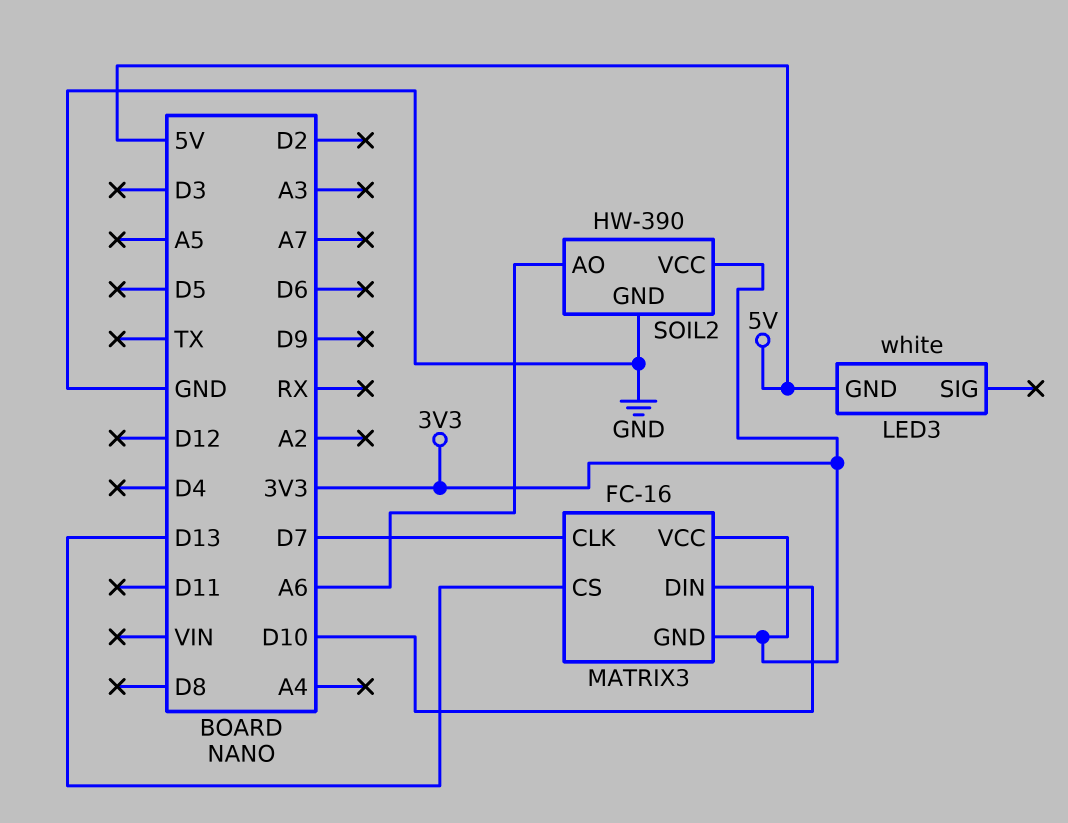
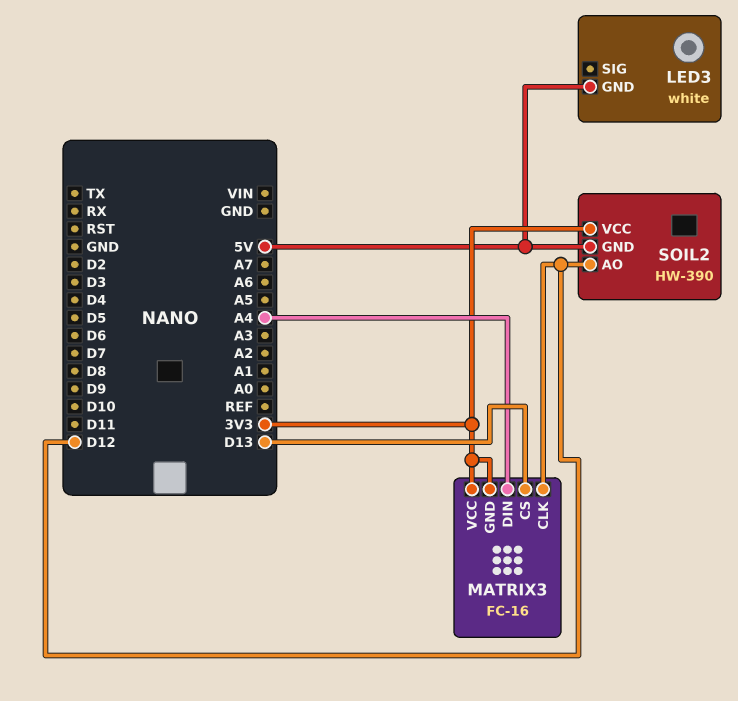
MATRIX3 pin CLK: D7 -> D12
MATRIX3 pin DIN: D10 -> A4
SOIL2 pin AO: A6 -> D12
SOIL2 pin GND: GND -> 5V

